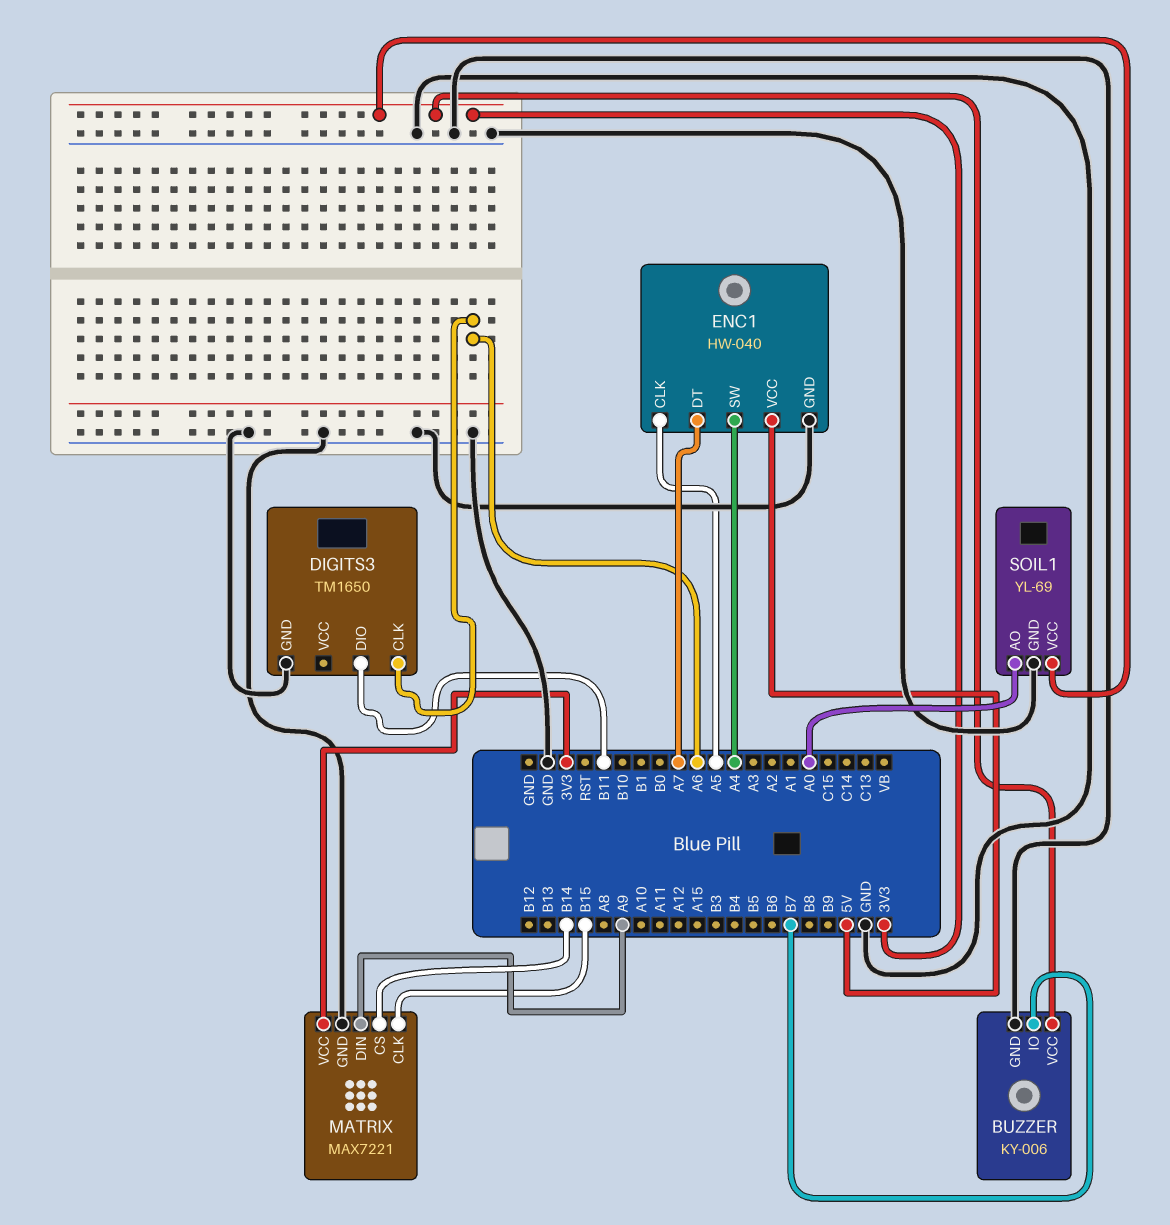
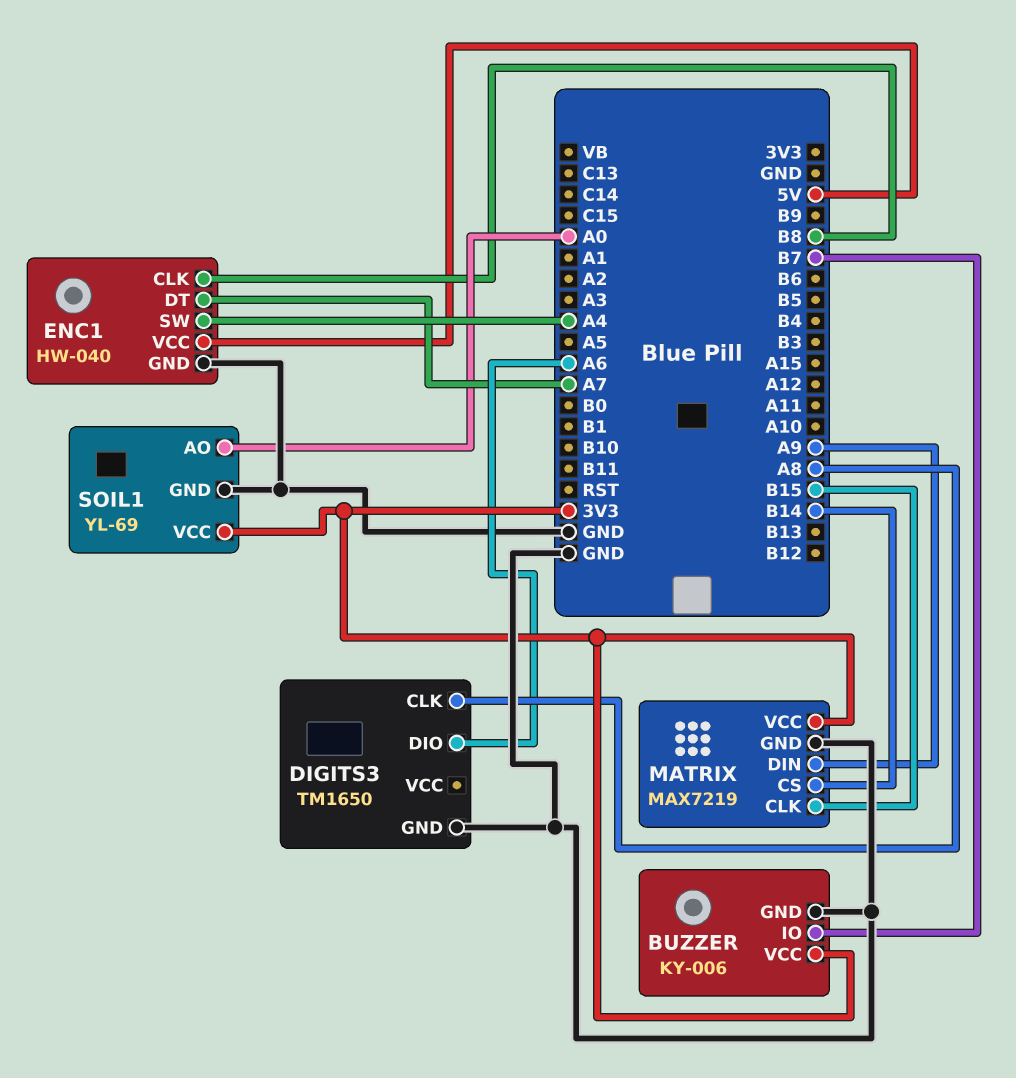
DIGITS3 pin CLK: A6 -> A8
DIGITS3 pin DIO: B11 -> A6
ENC1 pin CLK: A5 -> B8
MATRIX: MAX7221 -> MAX7219

